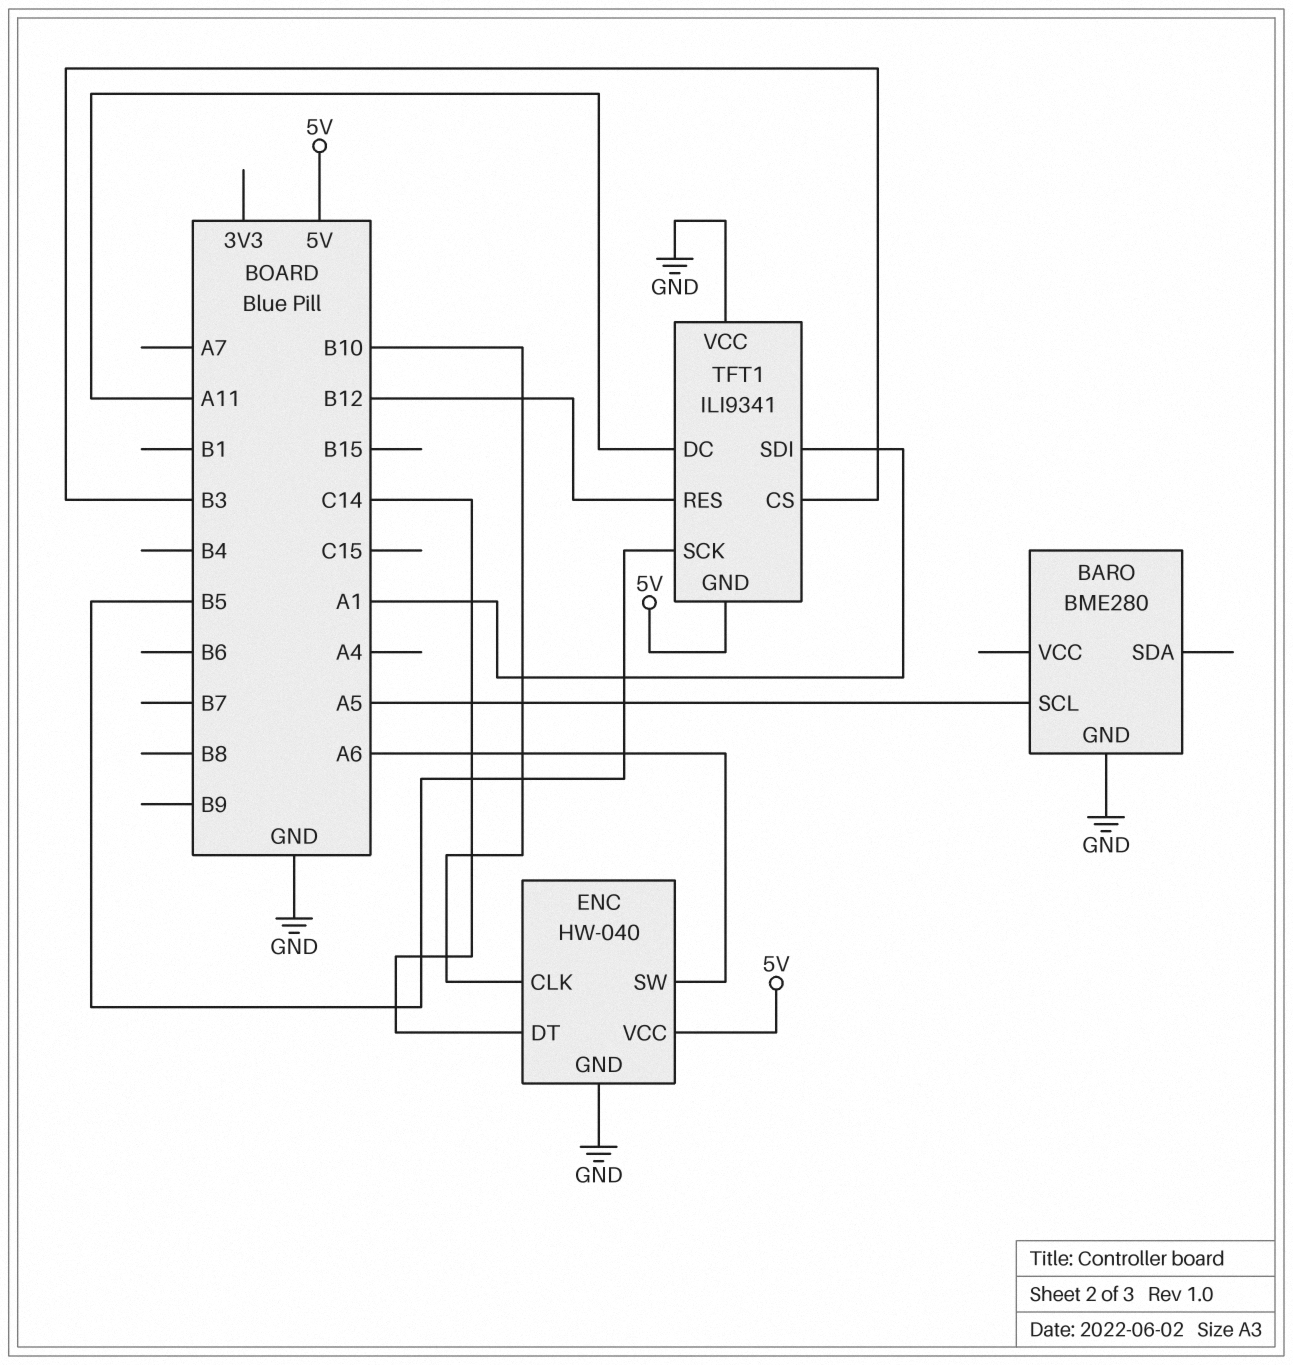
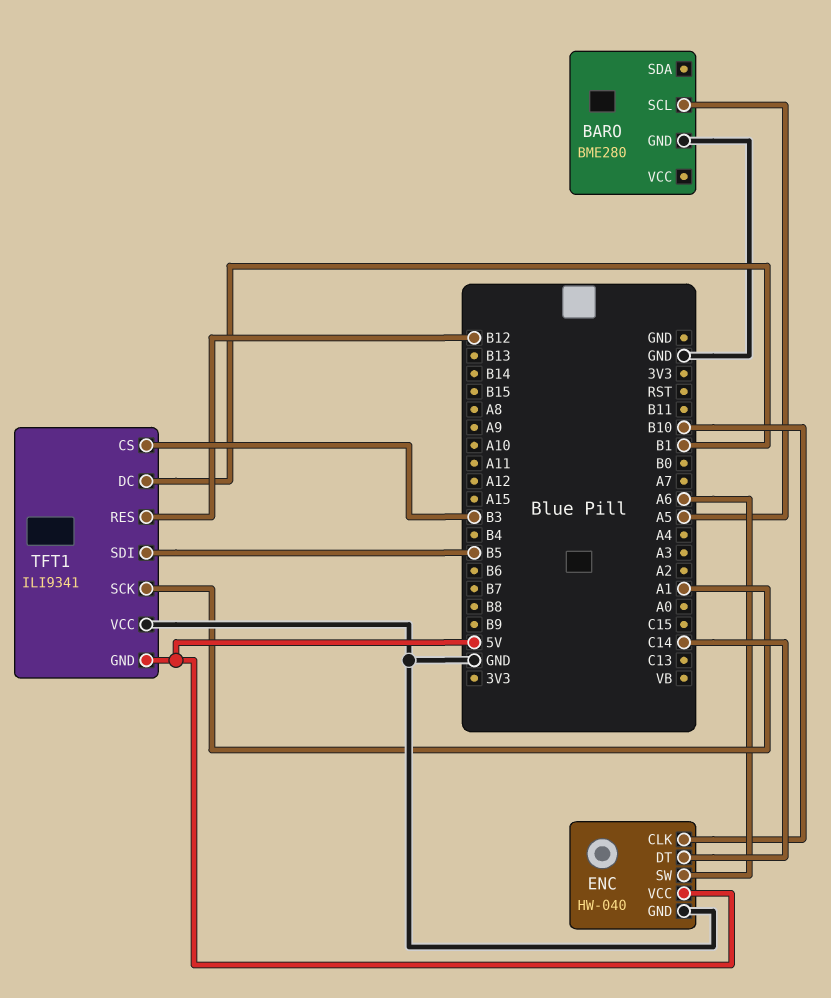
TFT1 pin DC: A11 -> B1
TFT1 pin SCK: B5 -> A1
TFT1 pin SDI: A1 -> B5

